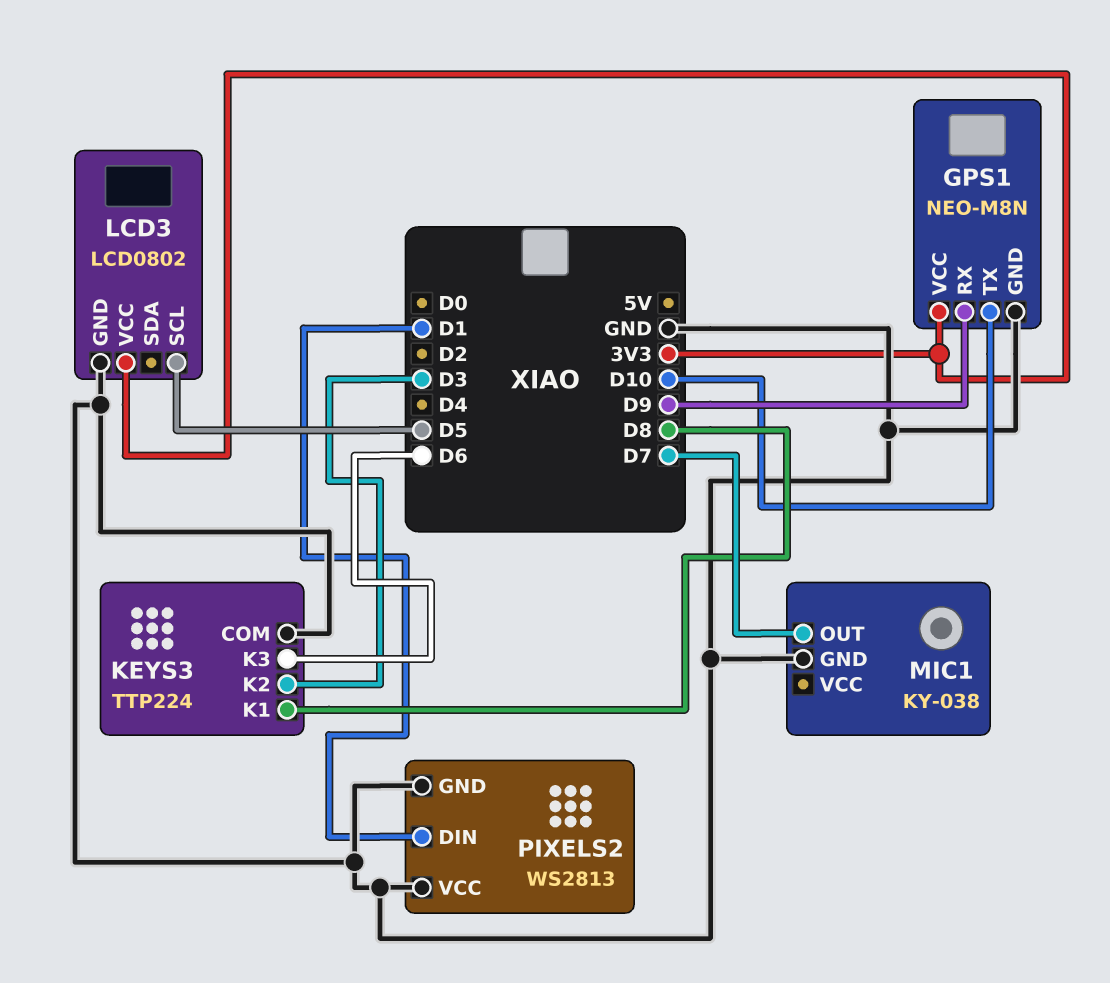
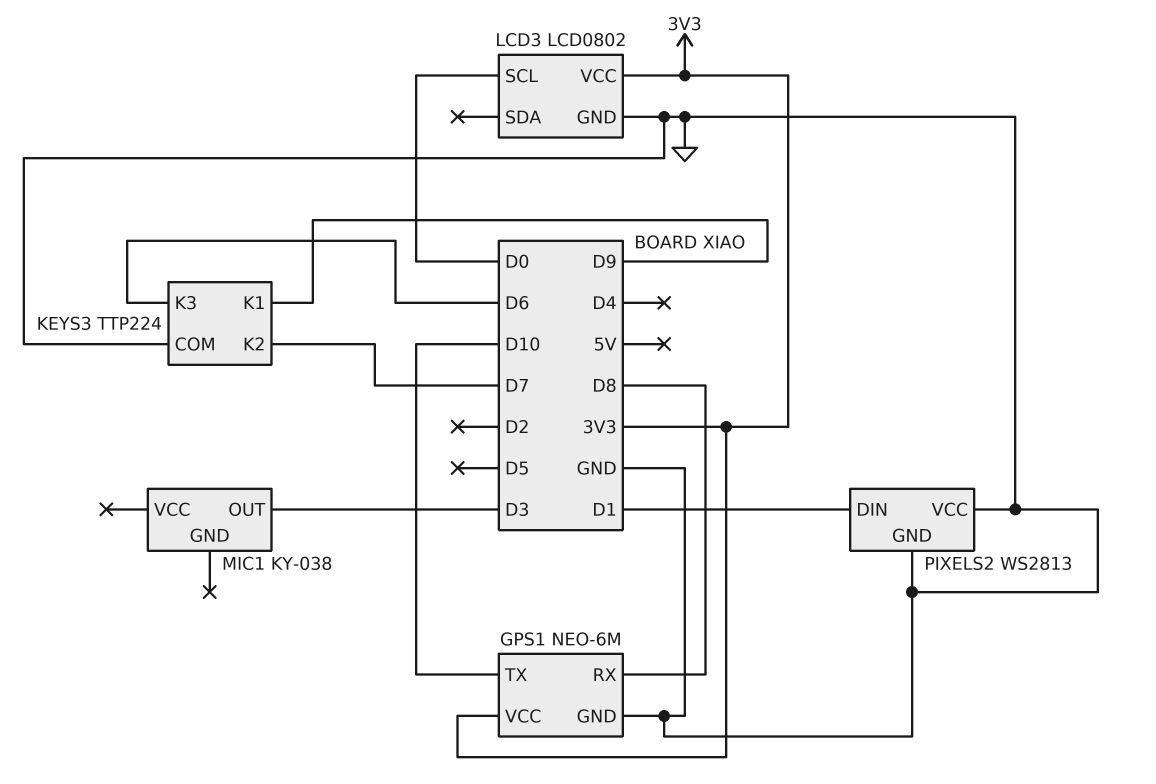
GPS1: NEO-M8N -> NEO-6M
GPS1 pin RX: D9 -> D8
KEYS3 pin K1: D8 -> D9
KEYS3 pin K2: D3 -> D7
LCD3 pin SCL: D5 -> D0
MIC1 pin GND: GND -> none
MIC1 pin OUT: D7 -> D3

